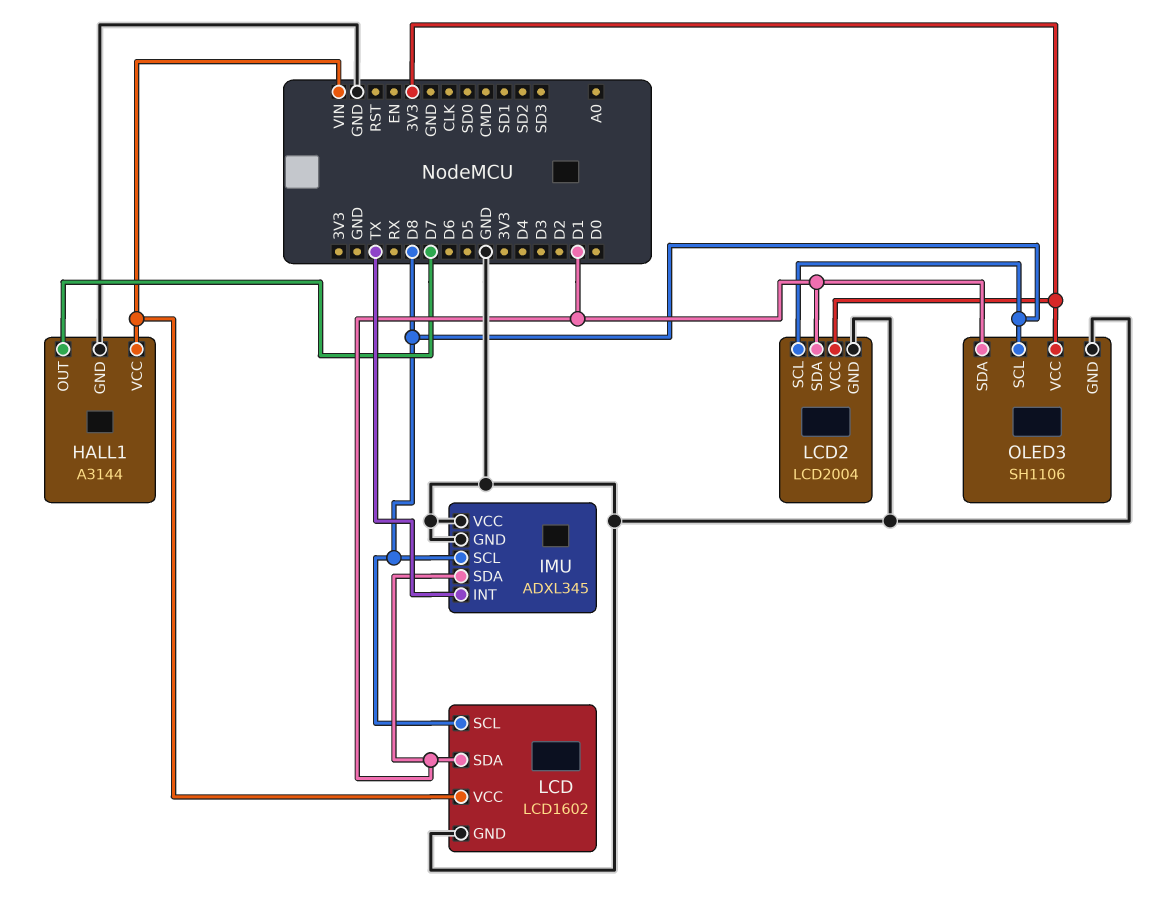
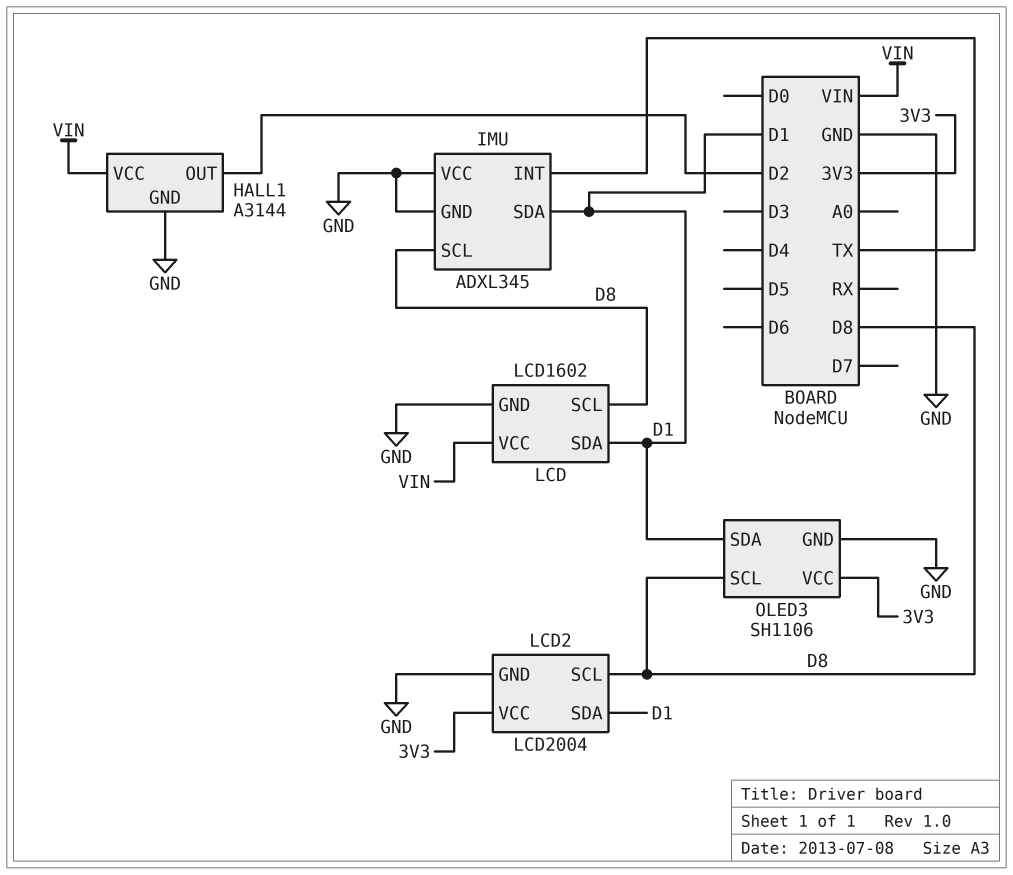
HALL1 pin OUT: D7 -> D2

